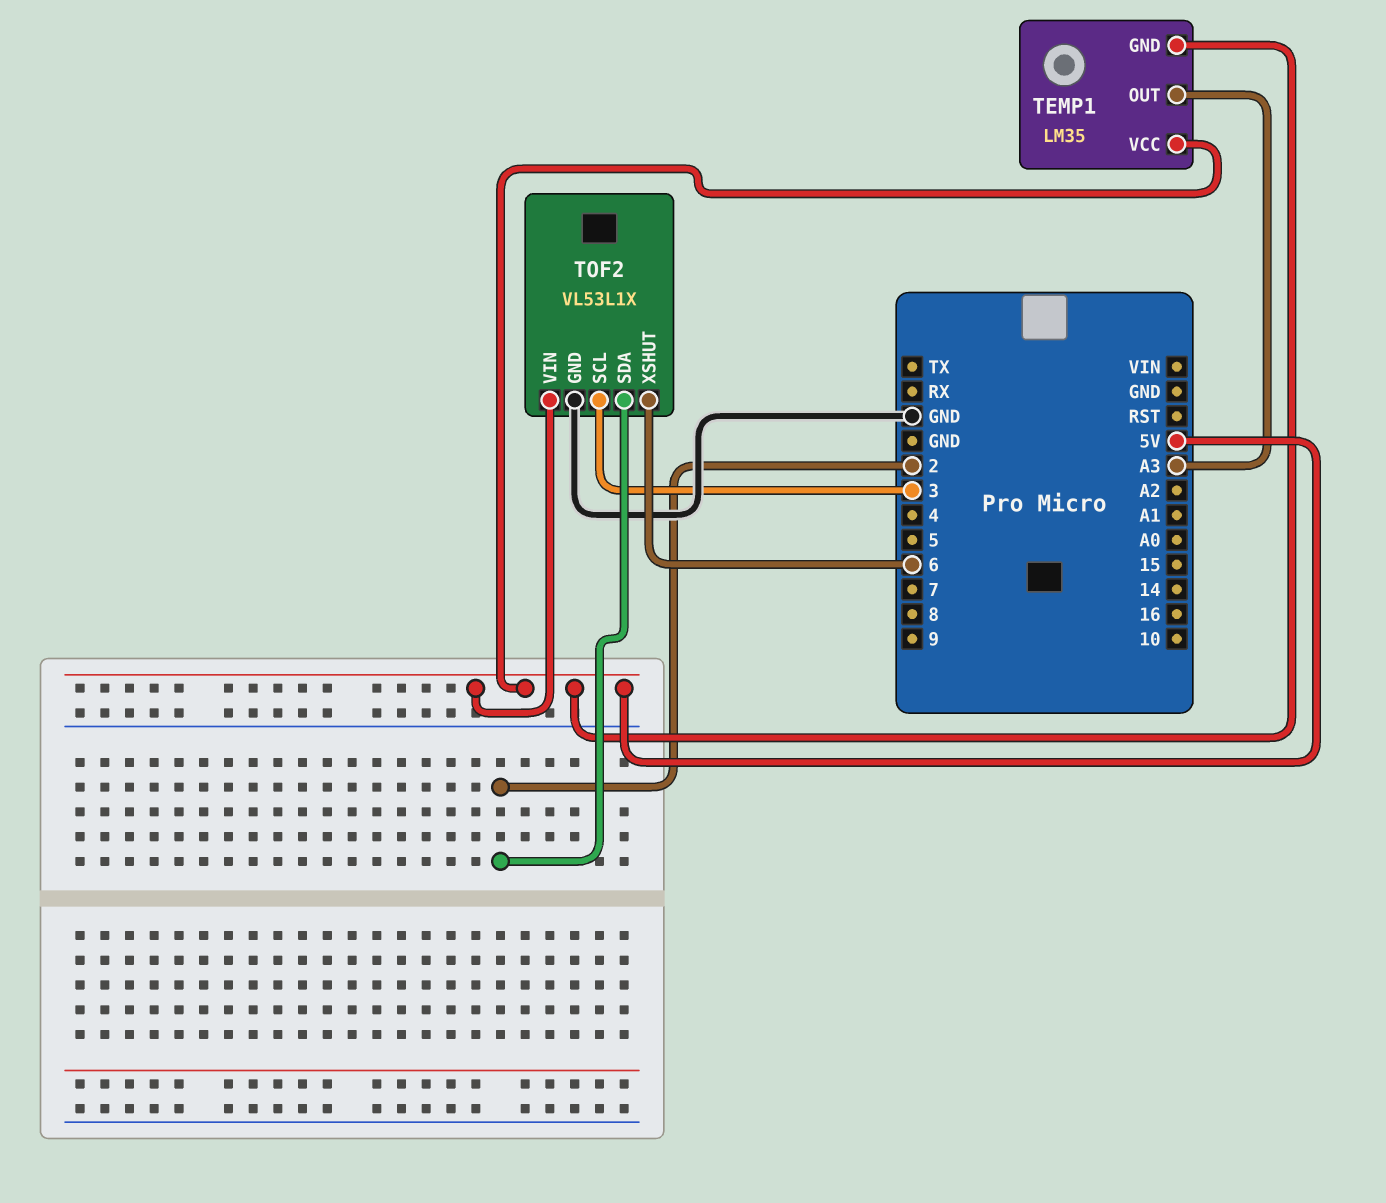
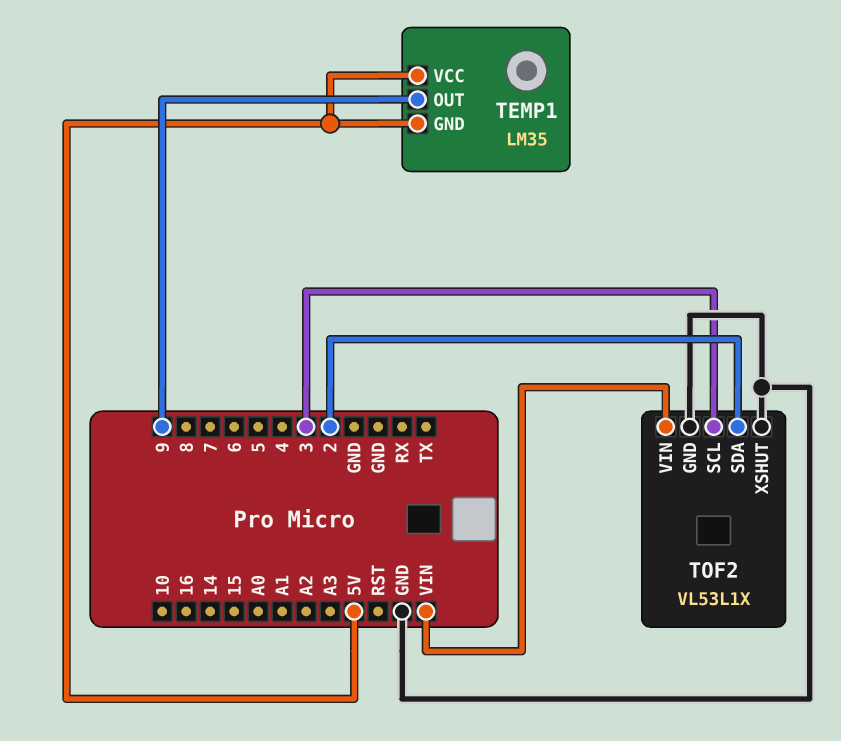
TEMP1 pin OUT: A3 -> 9
TOF2 pin VIN: 5V -> VIN
TOF2 pin XSHUT: 6 -> GND

